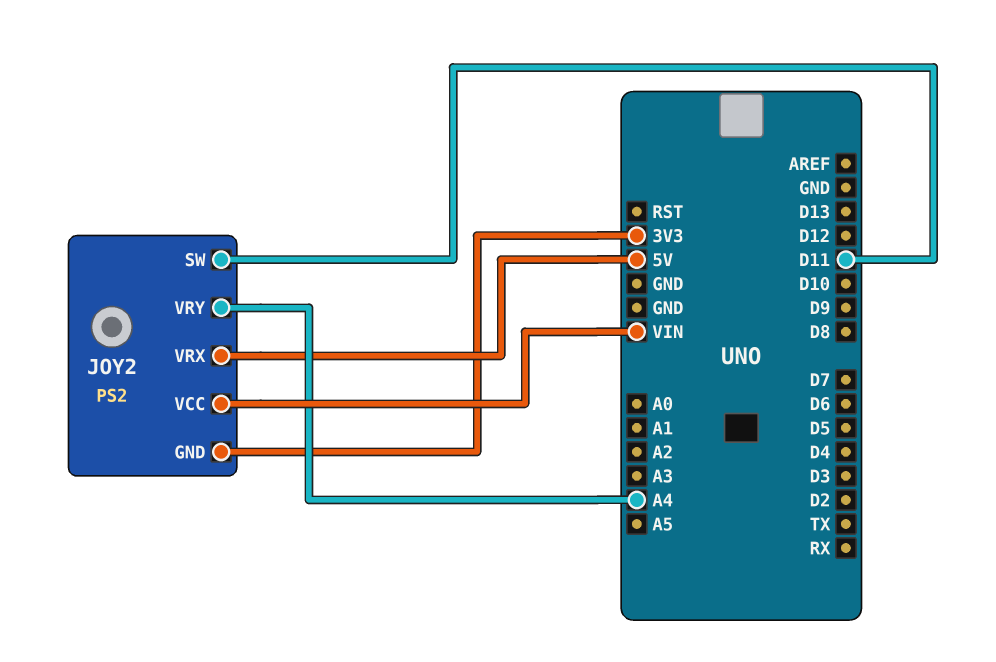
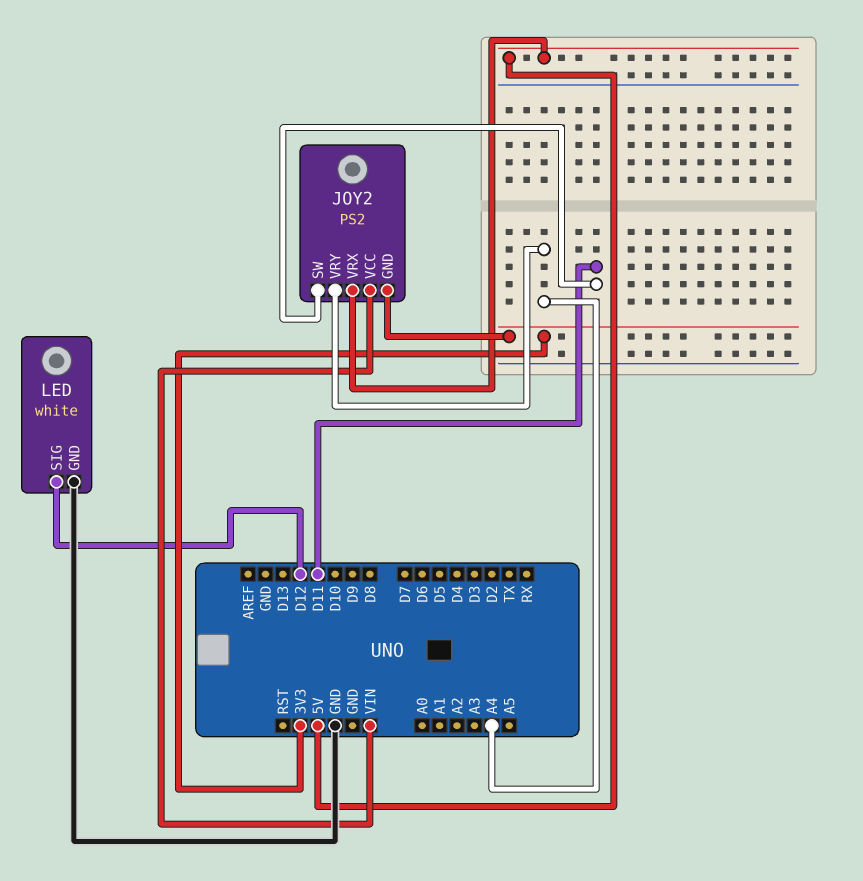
LED: none -> white
LED pin GND: none -> GND
LED pin SIG: none -> D12

